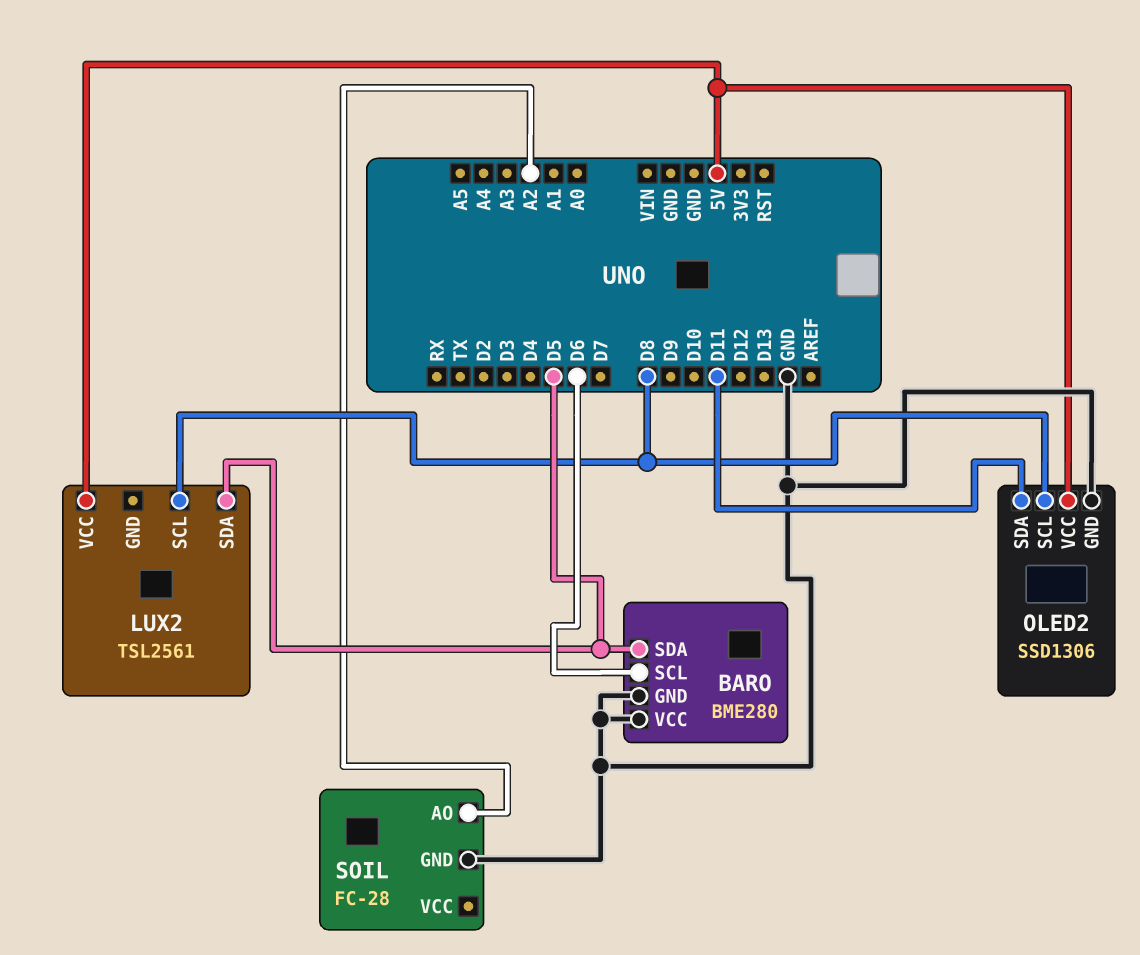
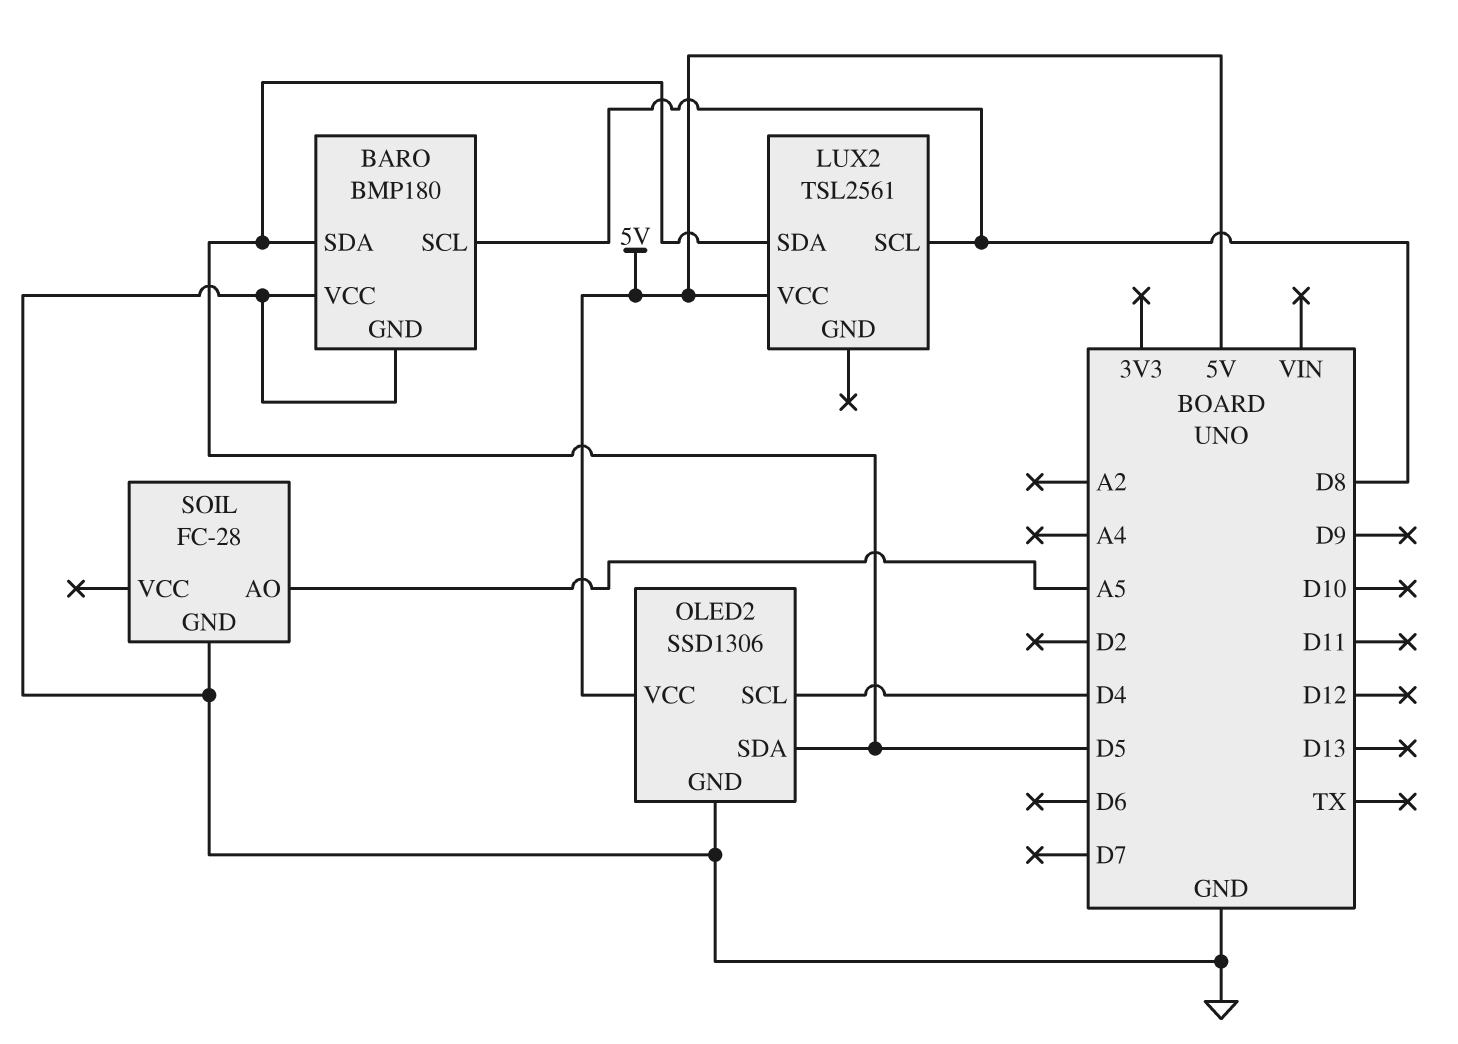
BARO: BME280 -> BMP180
BARO pin SCL: D6 -> D8
OLED2 pin SCL: D8 -> D4
OLED2 pin SDA: D11 -> D5
SOIL pin AO: A2 -> A5

